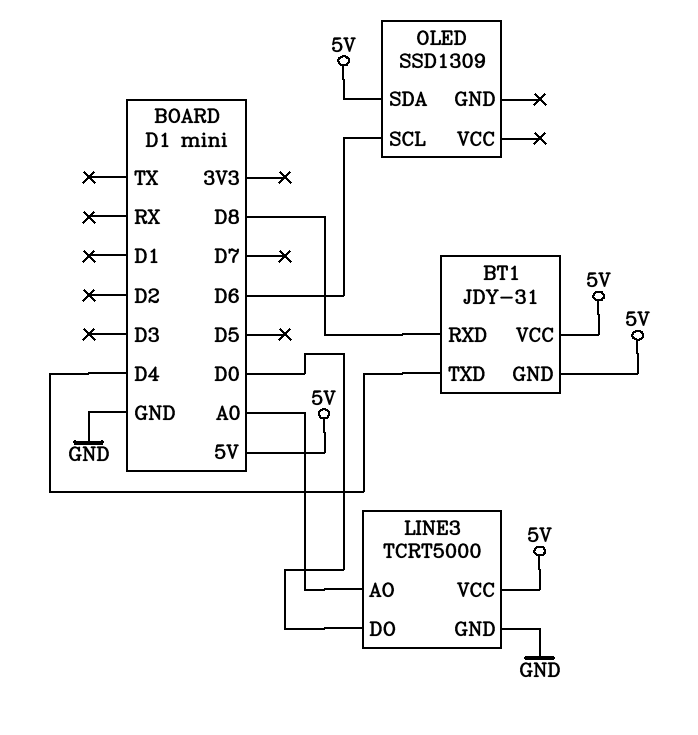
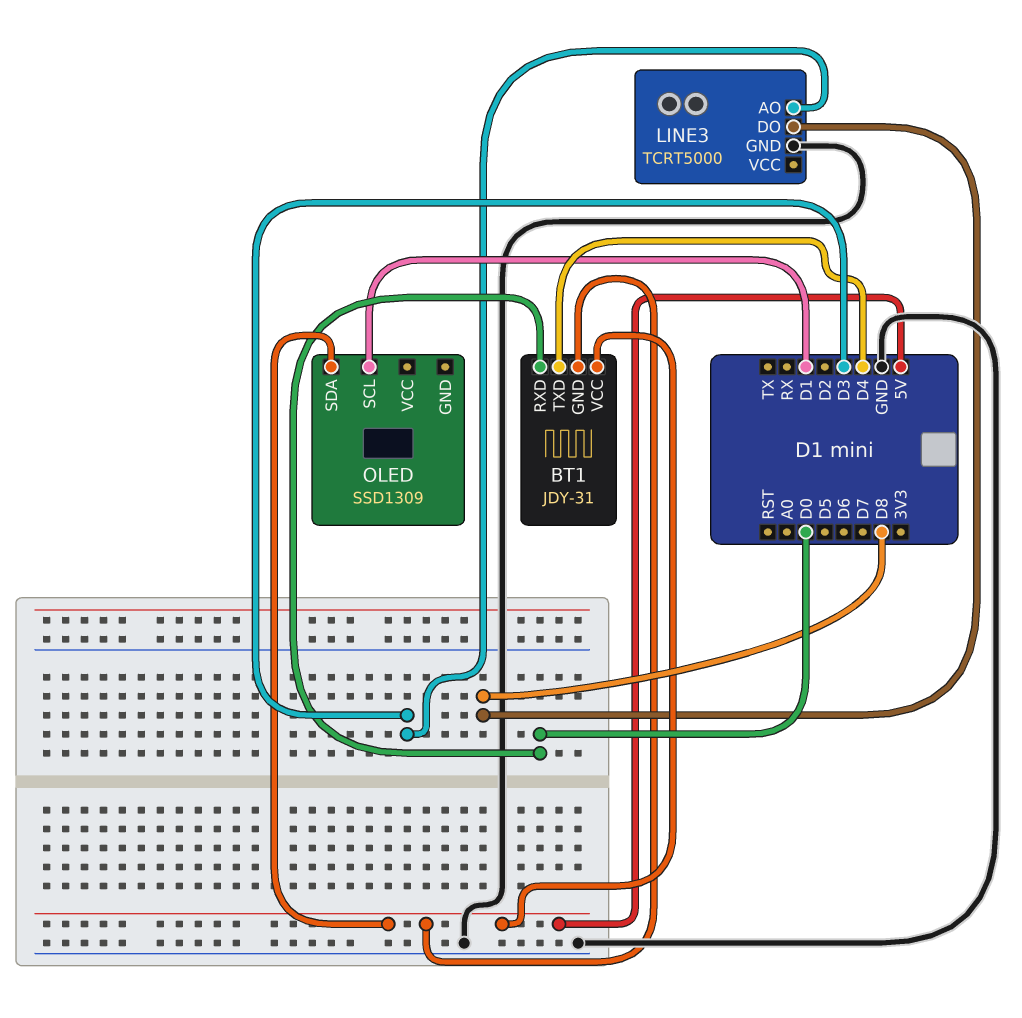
BT1 pin RXD: D8 -> D0
LINE3 pin AO: A0 -> D3
LINE3 pin DO: D0 -> D8
LINE3 pin VCC: 5V -> none
OLED pin SCL: D6 -> D1

